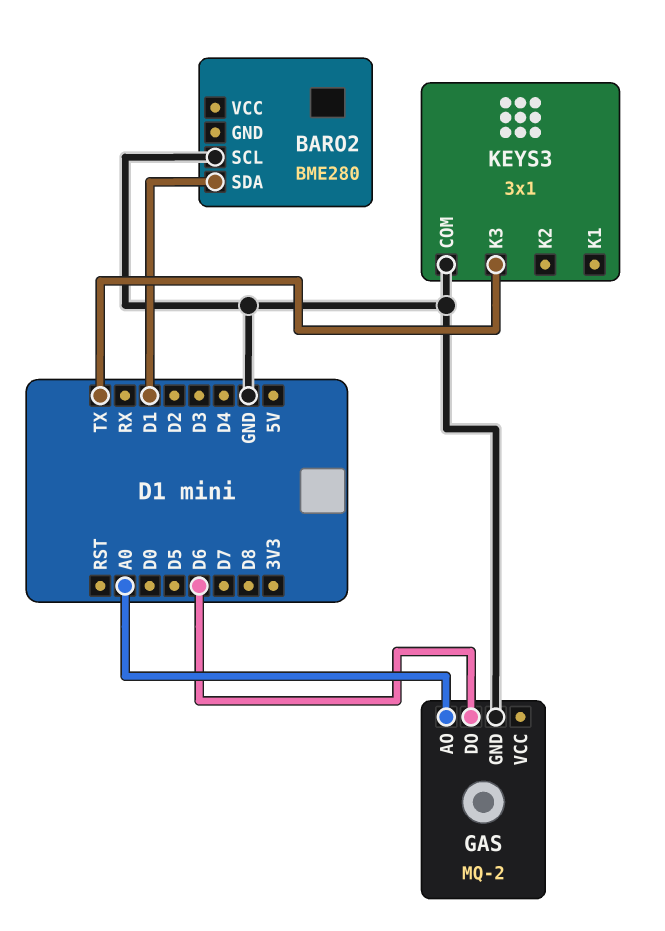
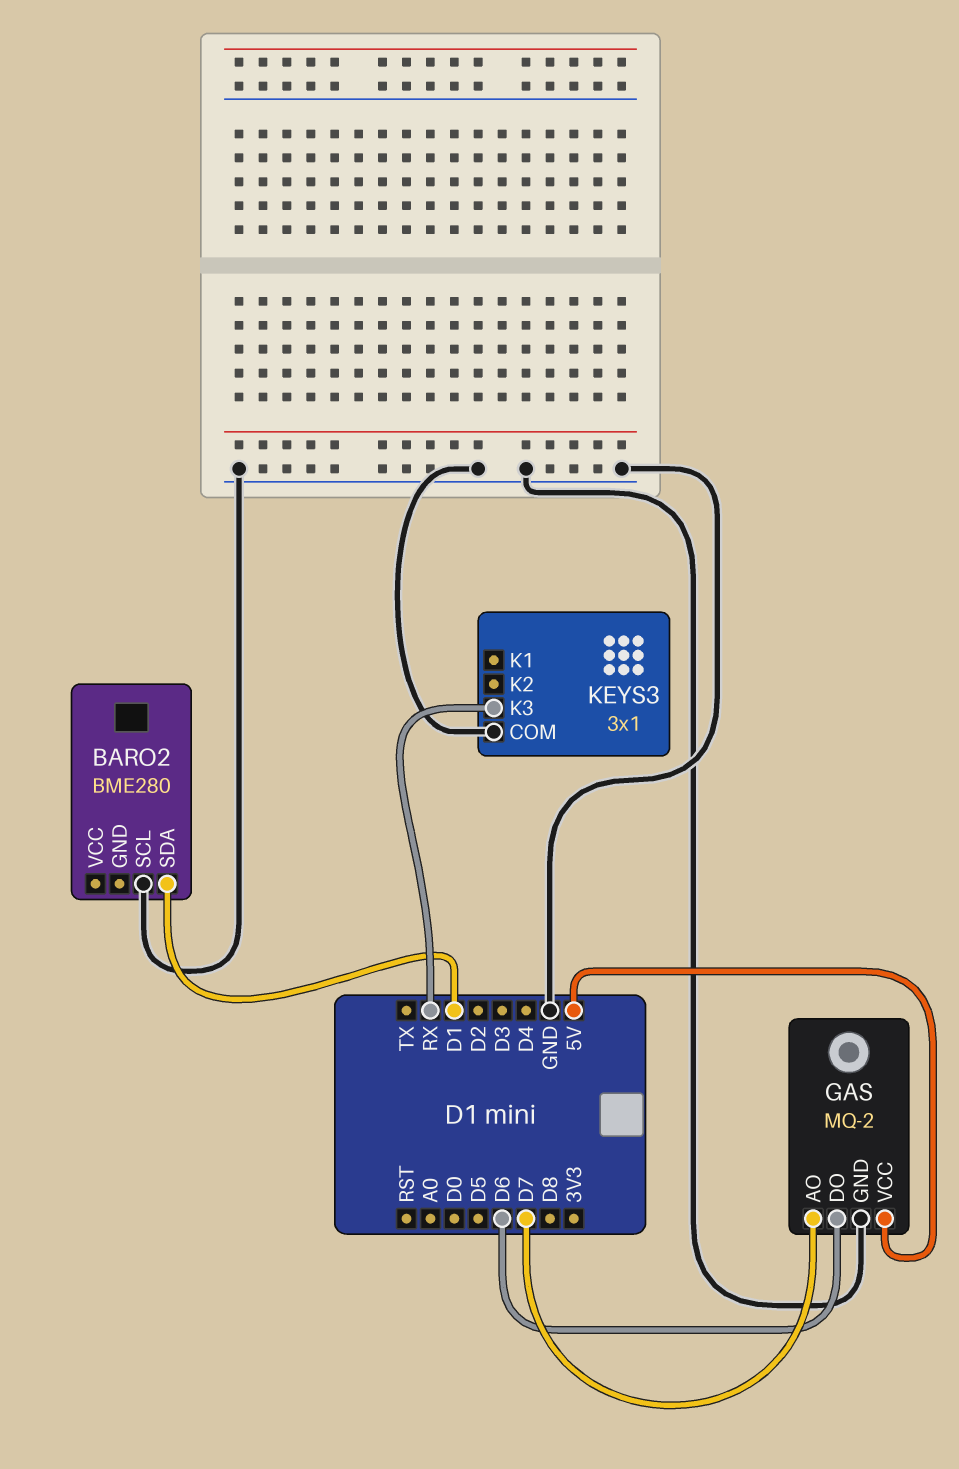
GAS pin AO: A0 -> D7
GAS pin VCC: none -> 5V
KEYS3 pin K3: TX -> RX

